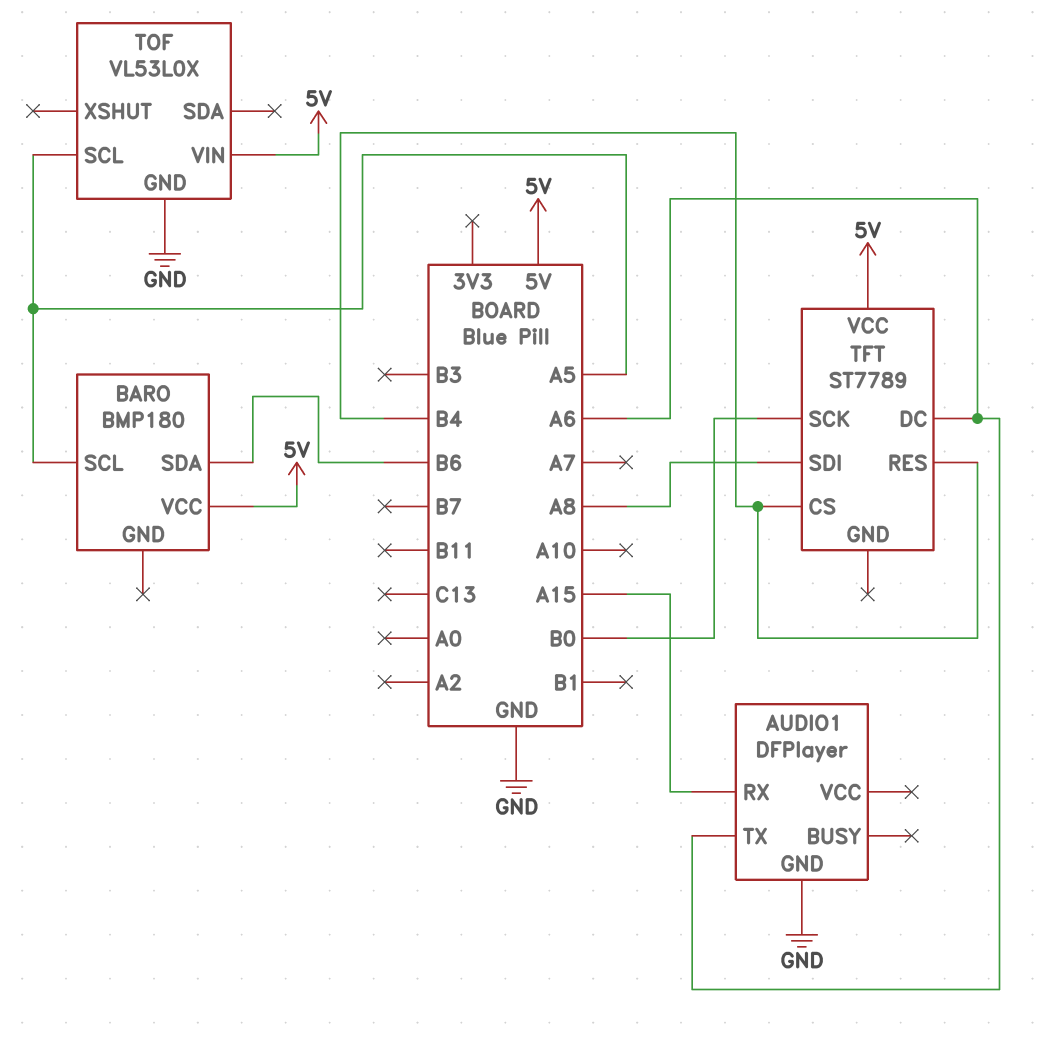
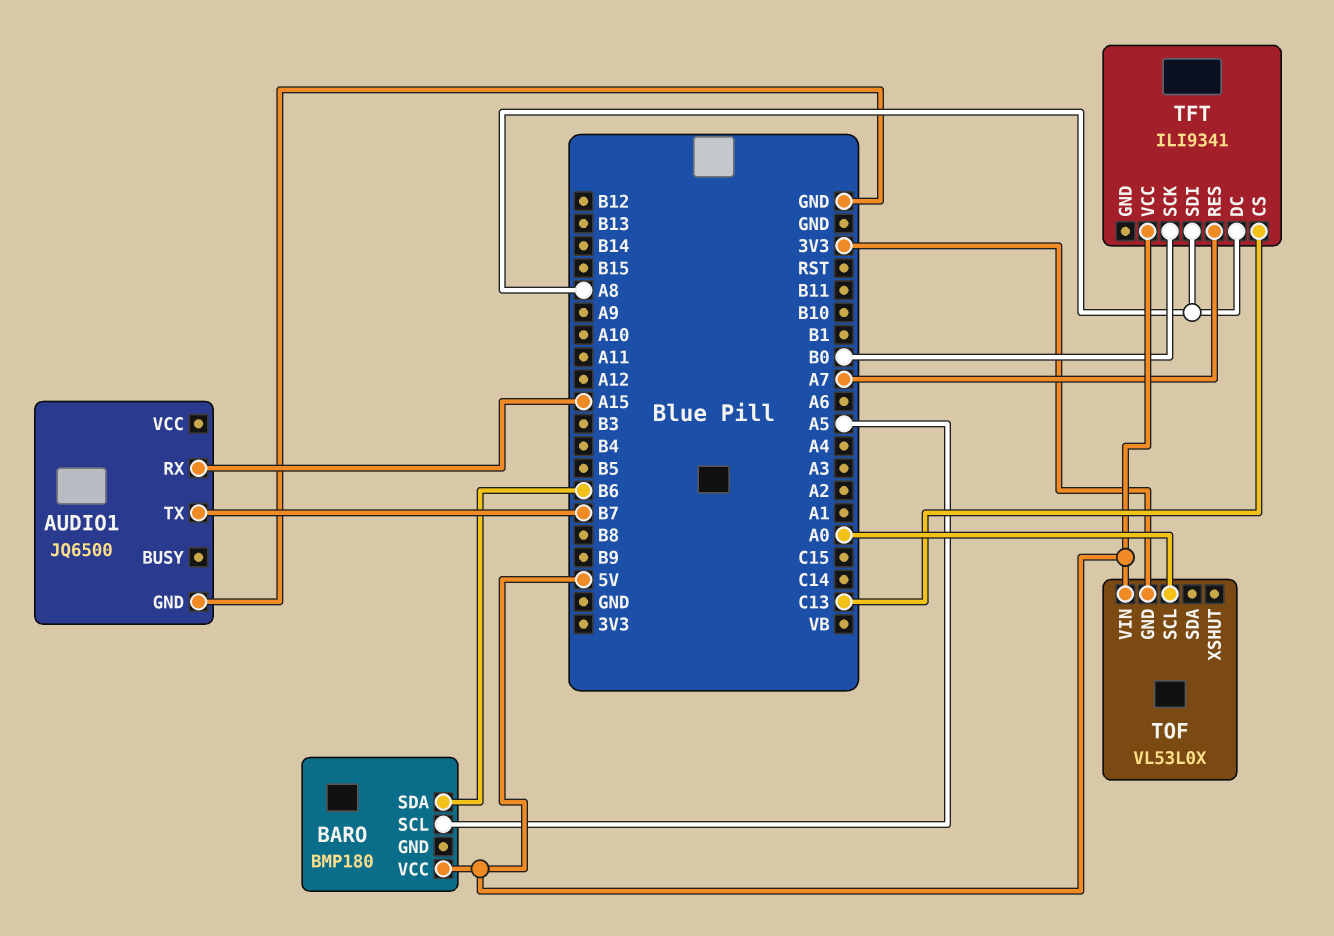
AUDIO1: DFPlayer -> JQ6500
AUDIO1 pin TX: A6 -> B7
TFT: ST7789 -> ILI9341
TFT pin CS: B4 -> C13
TFT pin DC: A6 -> A8
TFT pin RES: B4 -> A7
TOF pin GND: GND -> 3V3
TOF pin SCL: A5 -> A0

